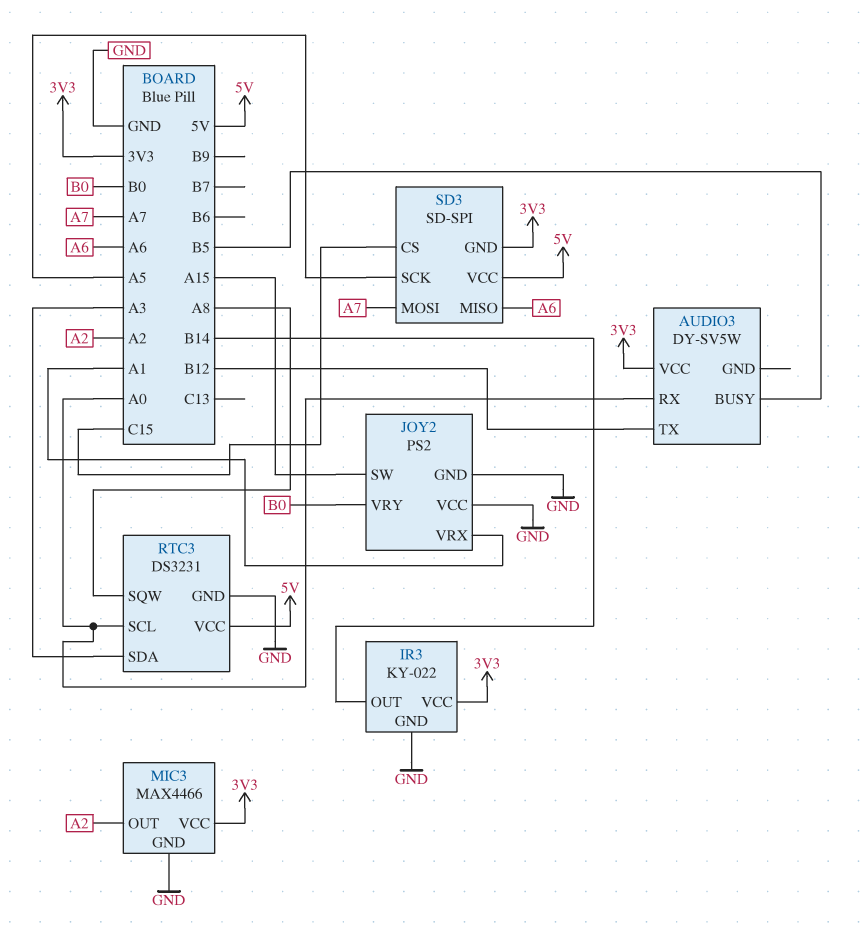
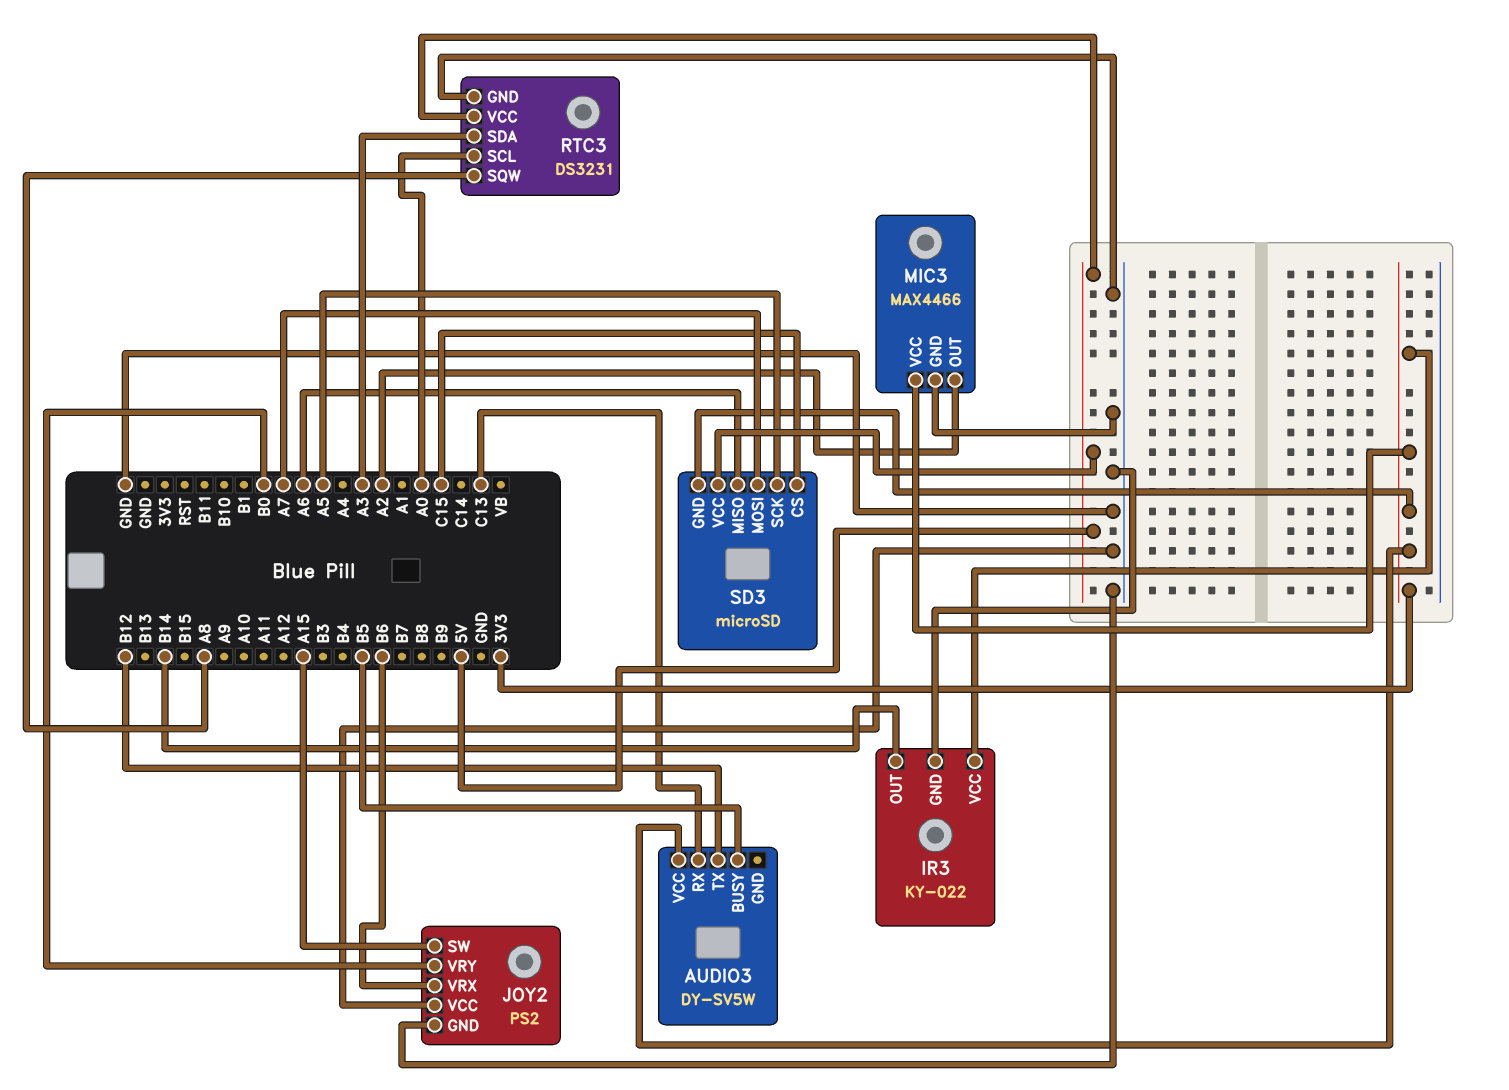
AUDIO3 pin RX: A0 -> C13
JOY2 pin VRX: A1 -> B6
SD3: SD-SPI -> microSD

